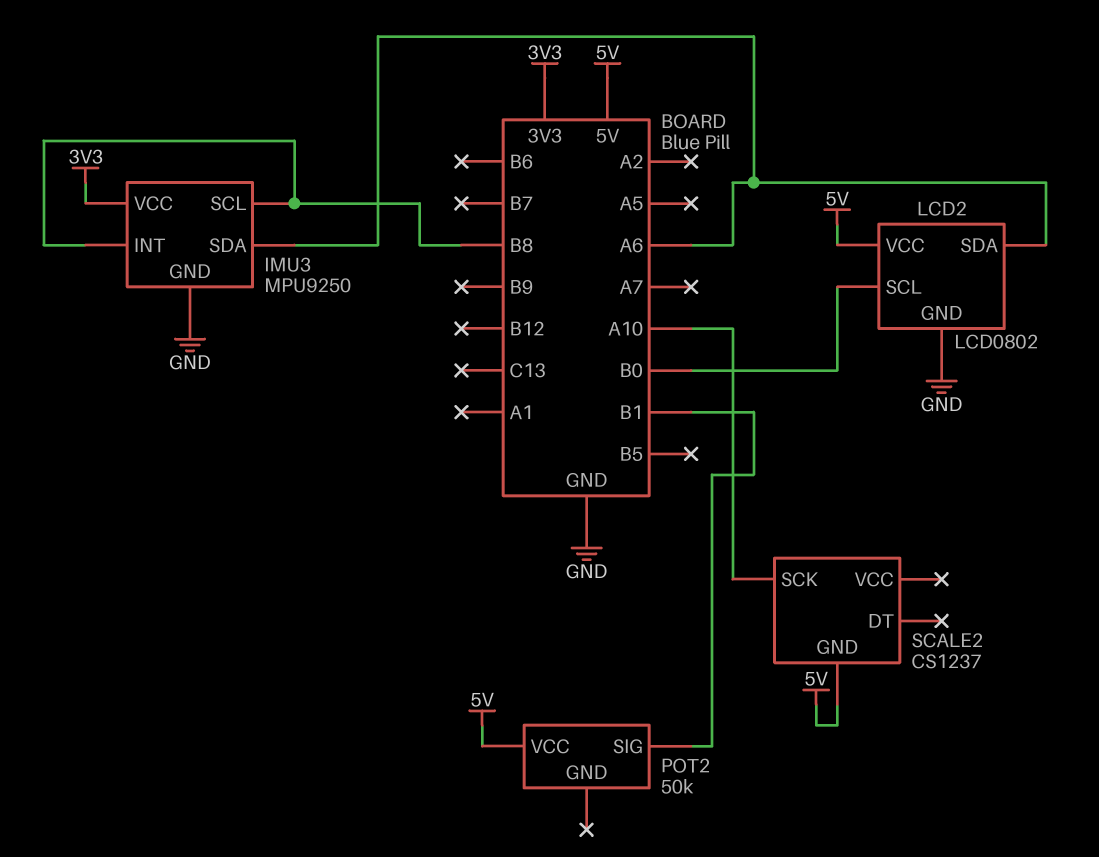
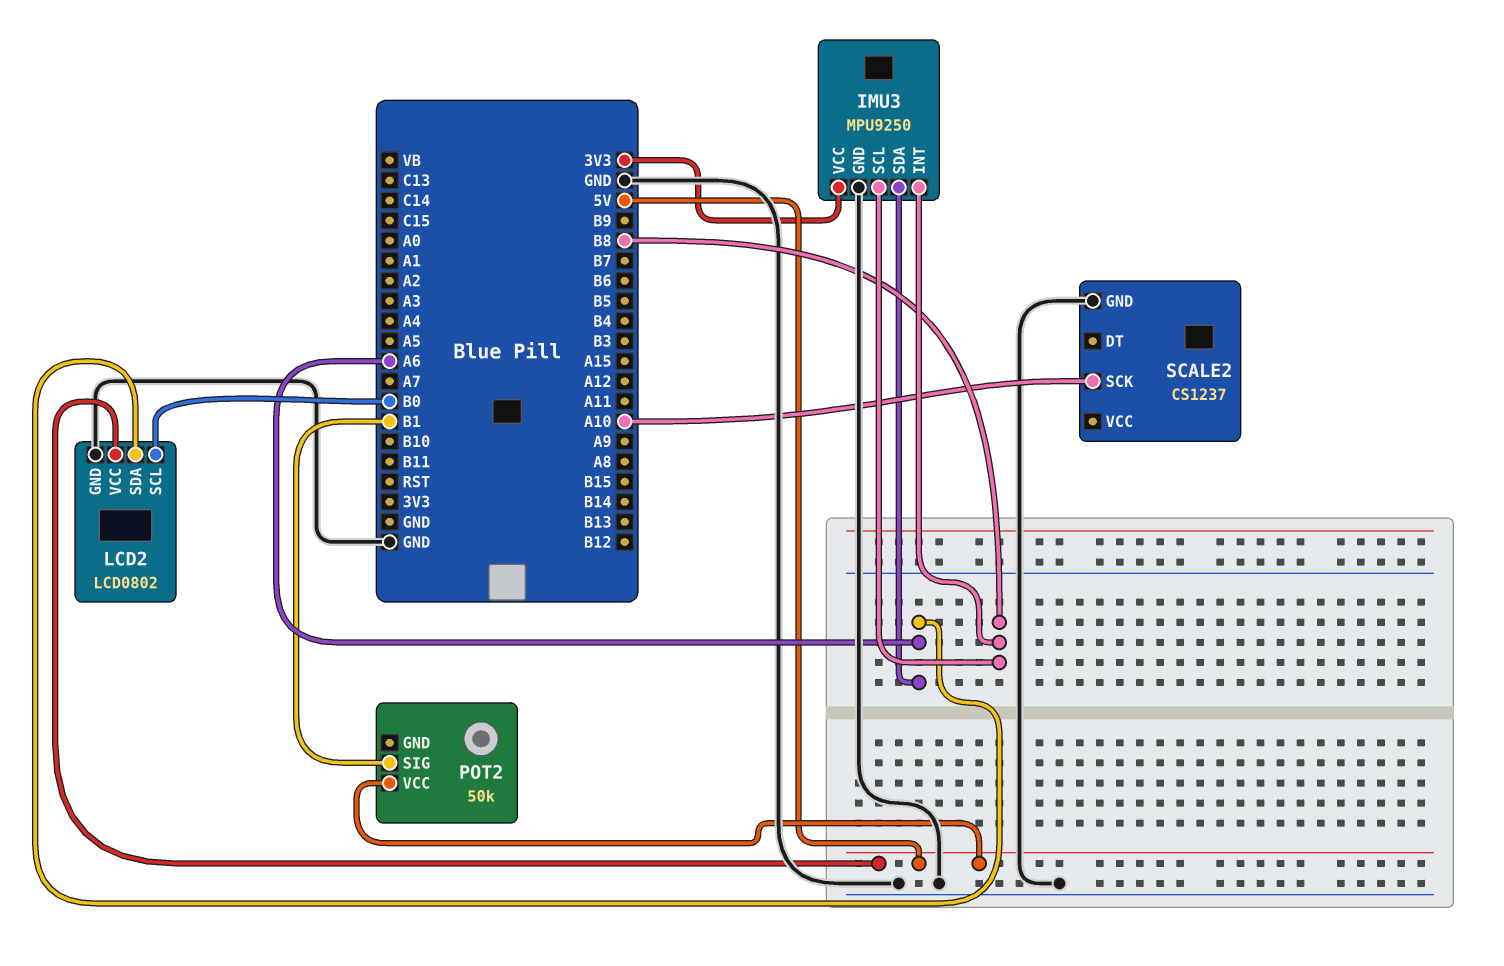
SCALE2 pin GND: 5V -> GND

